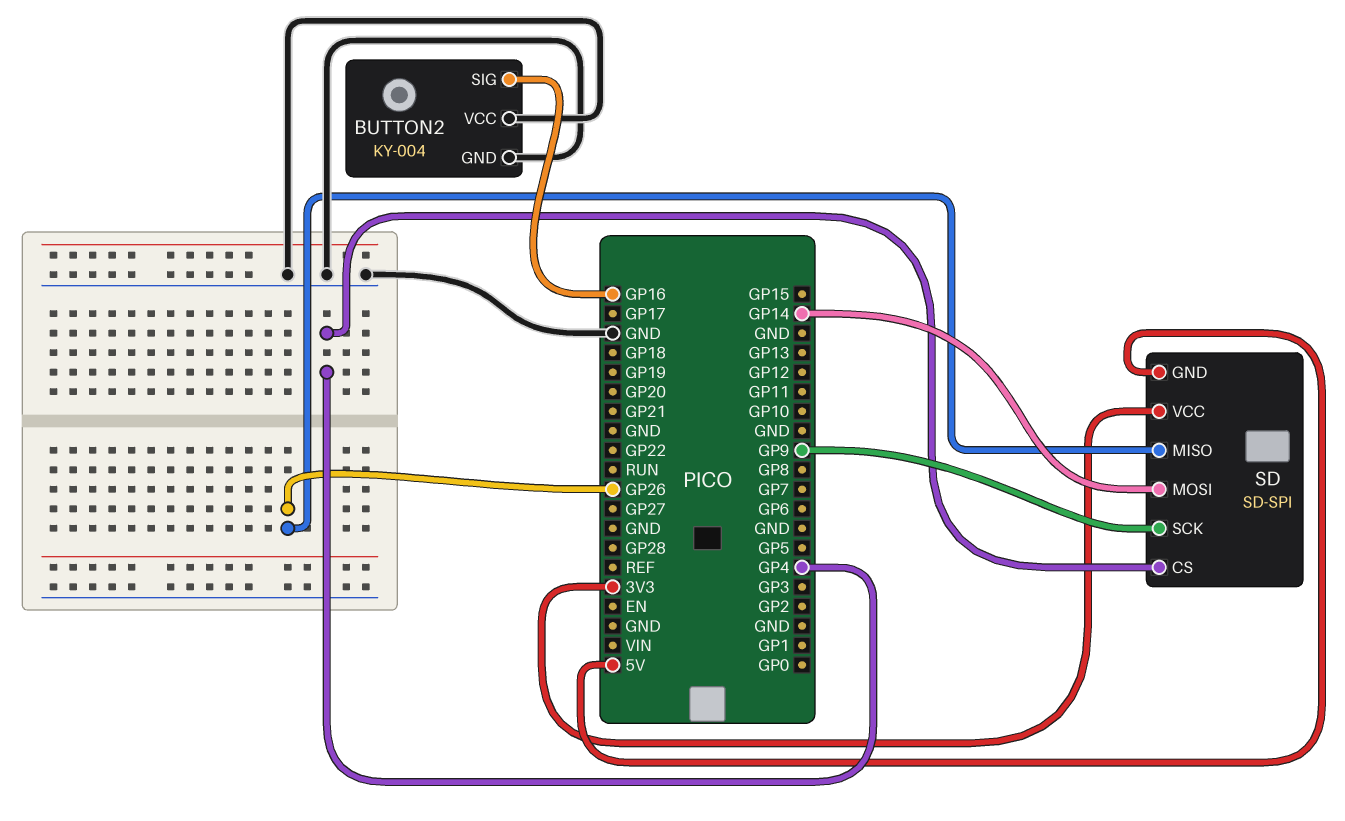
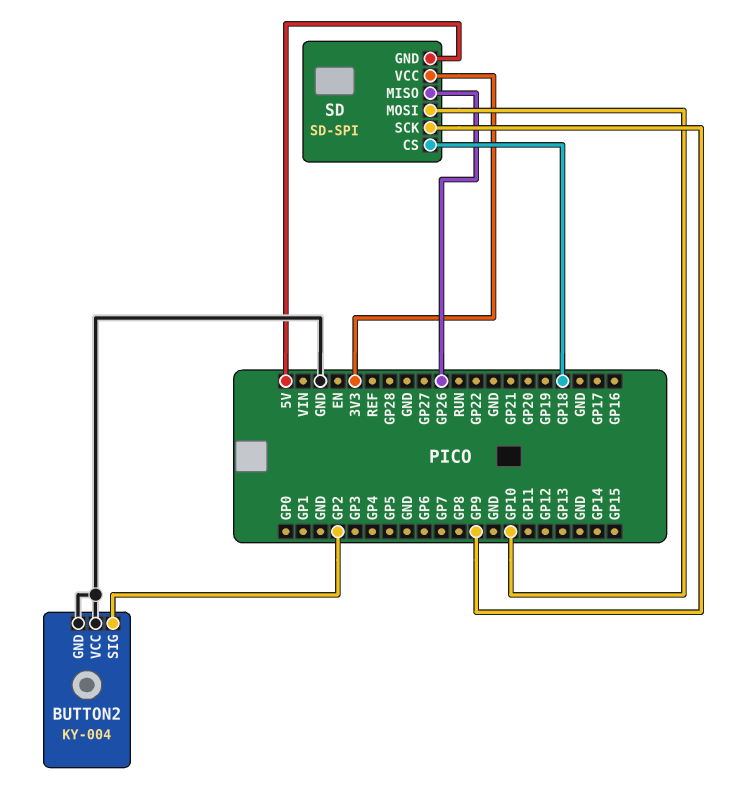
BUTTON2 pin SIG: GP16 -> GP2
SD pin CS: GP4 -> GP18
SD pin MOSI: GP14 -> GP10

